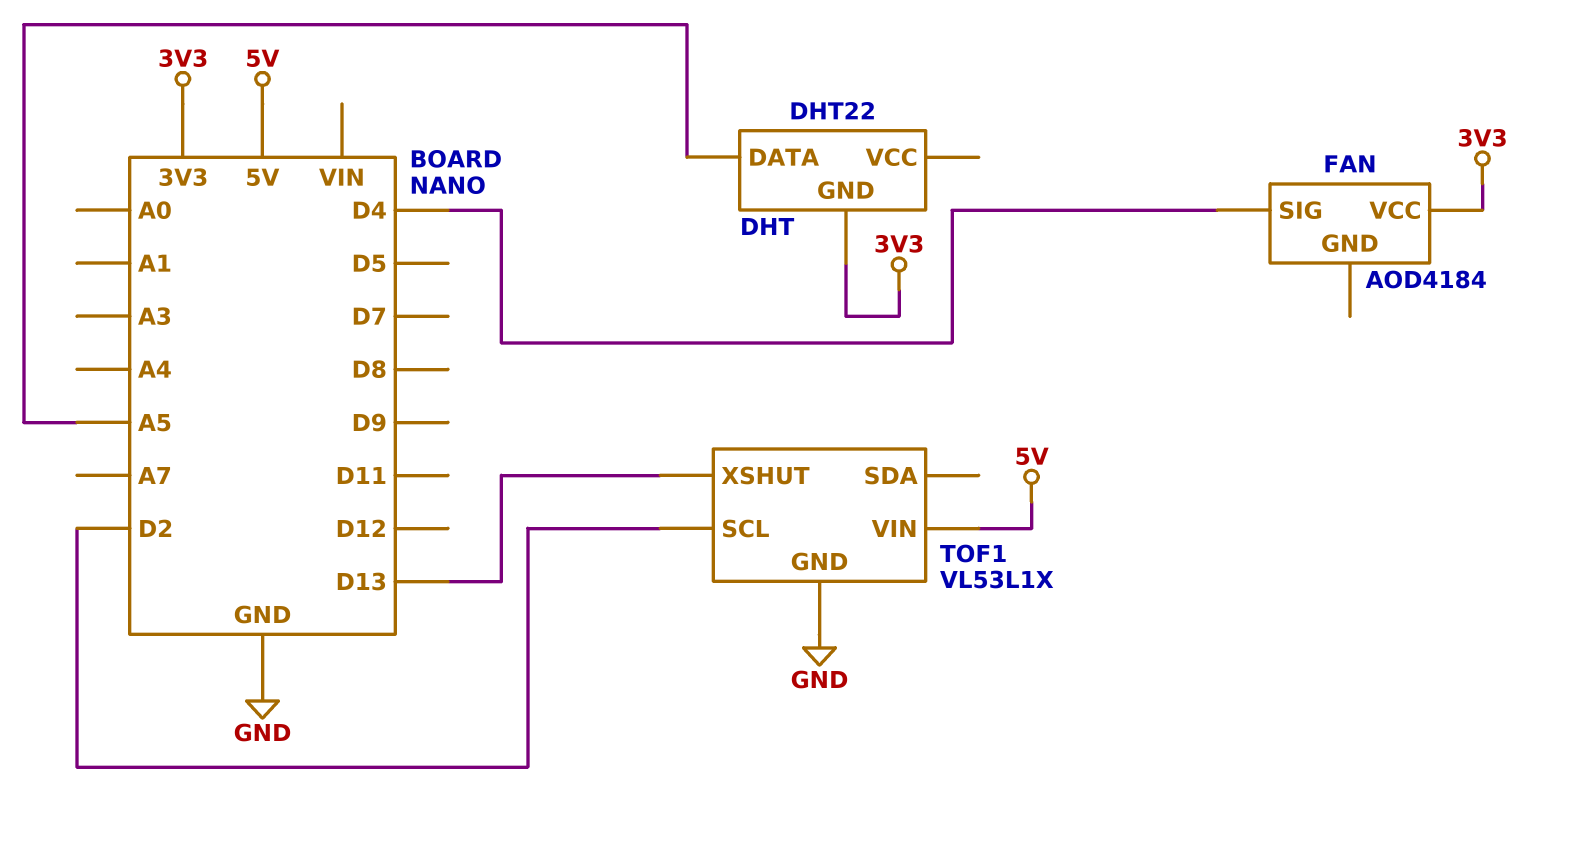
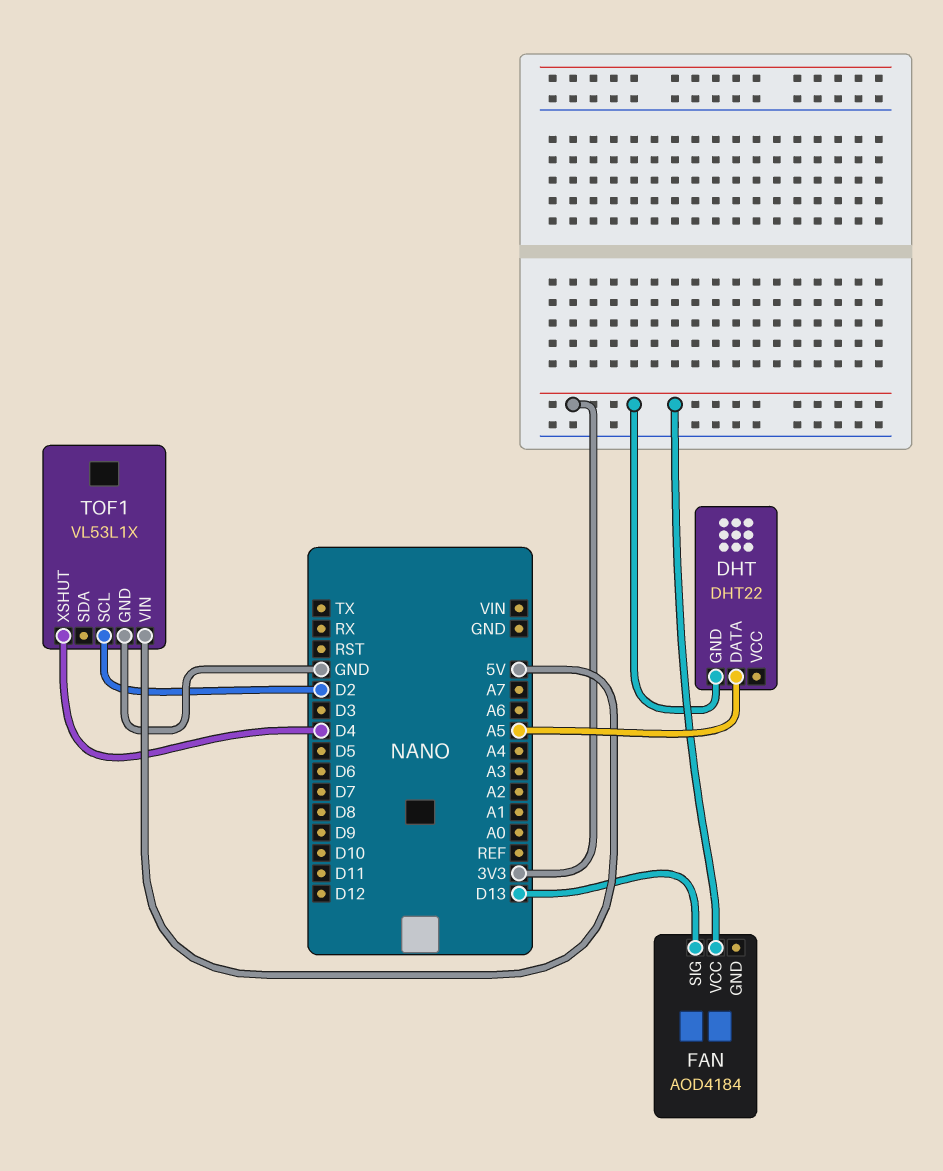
FAN pin SIG: D4 -> D13
TOF1 pin XSHUT: D13 -> D4

